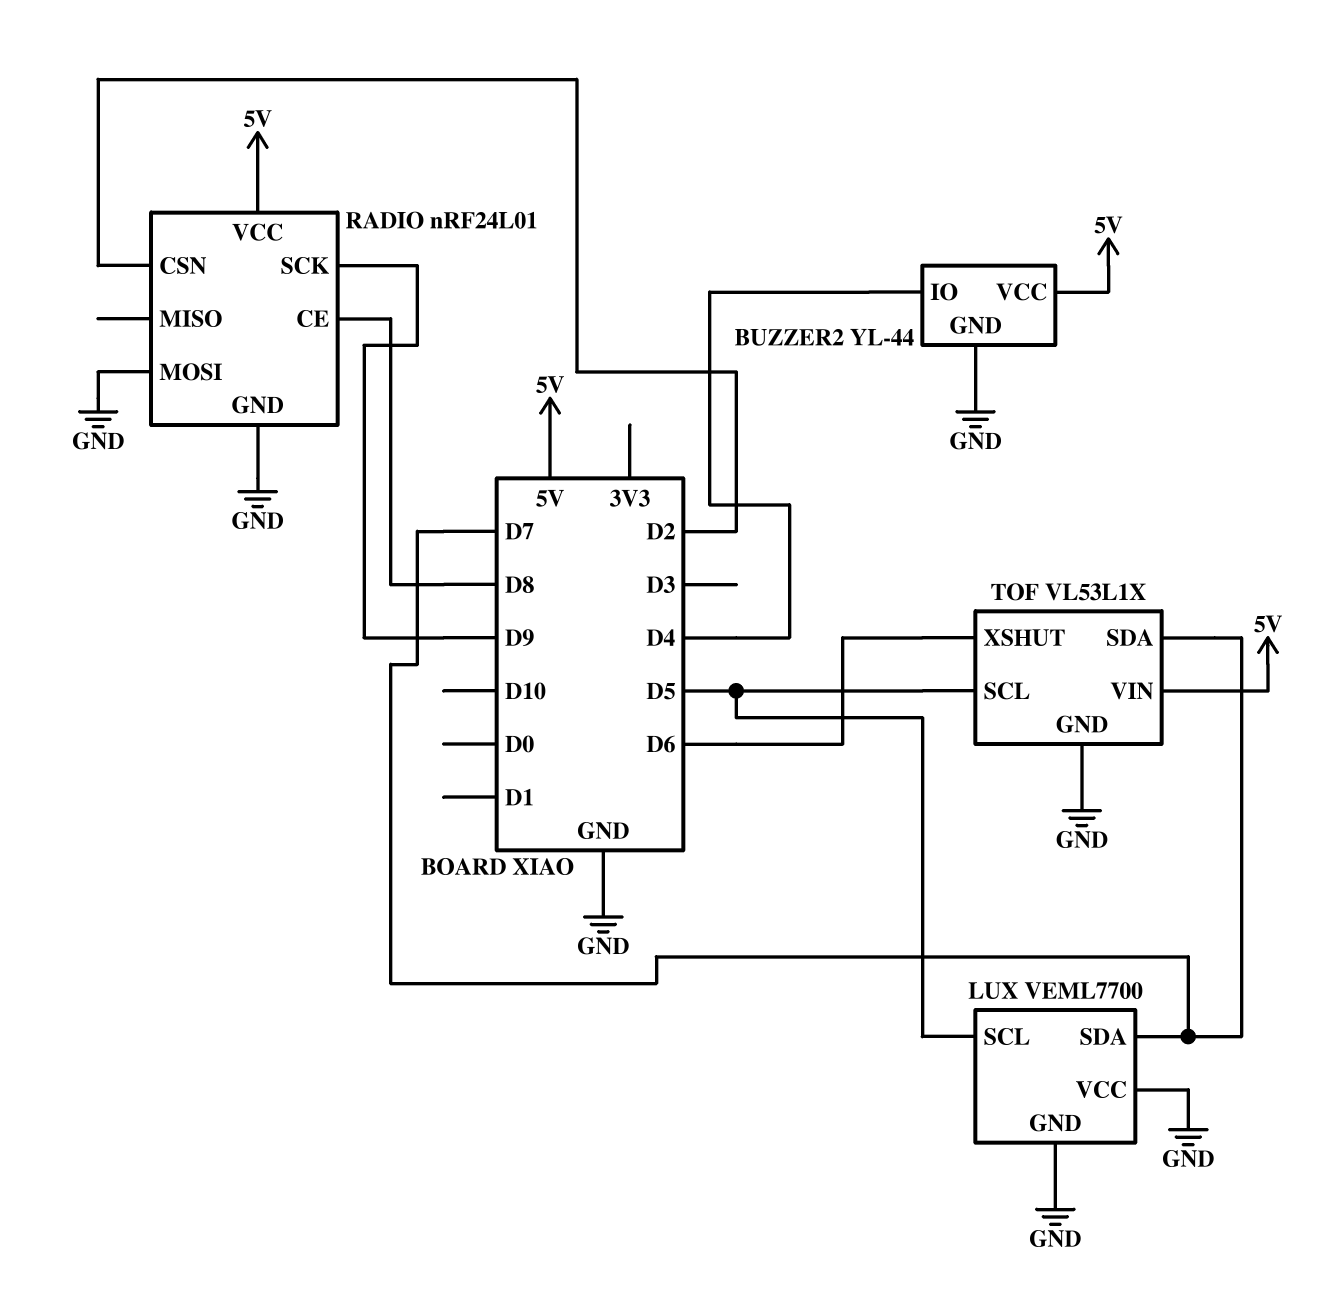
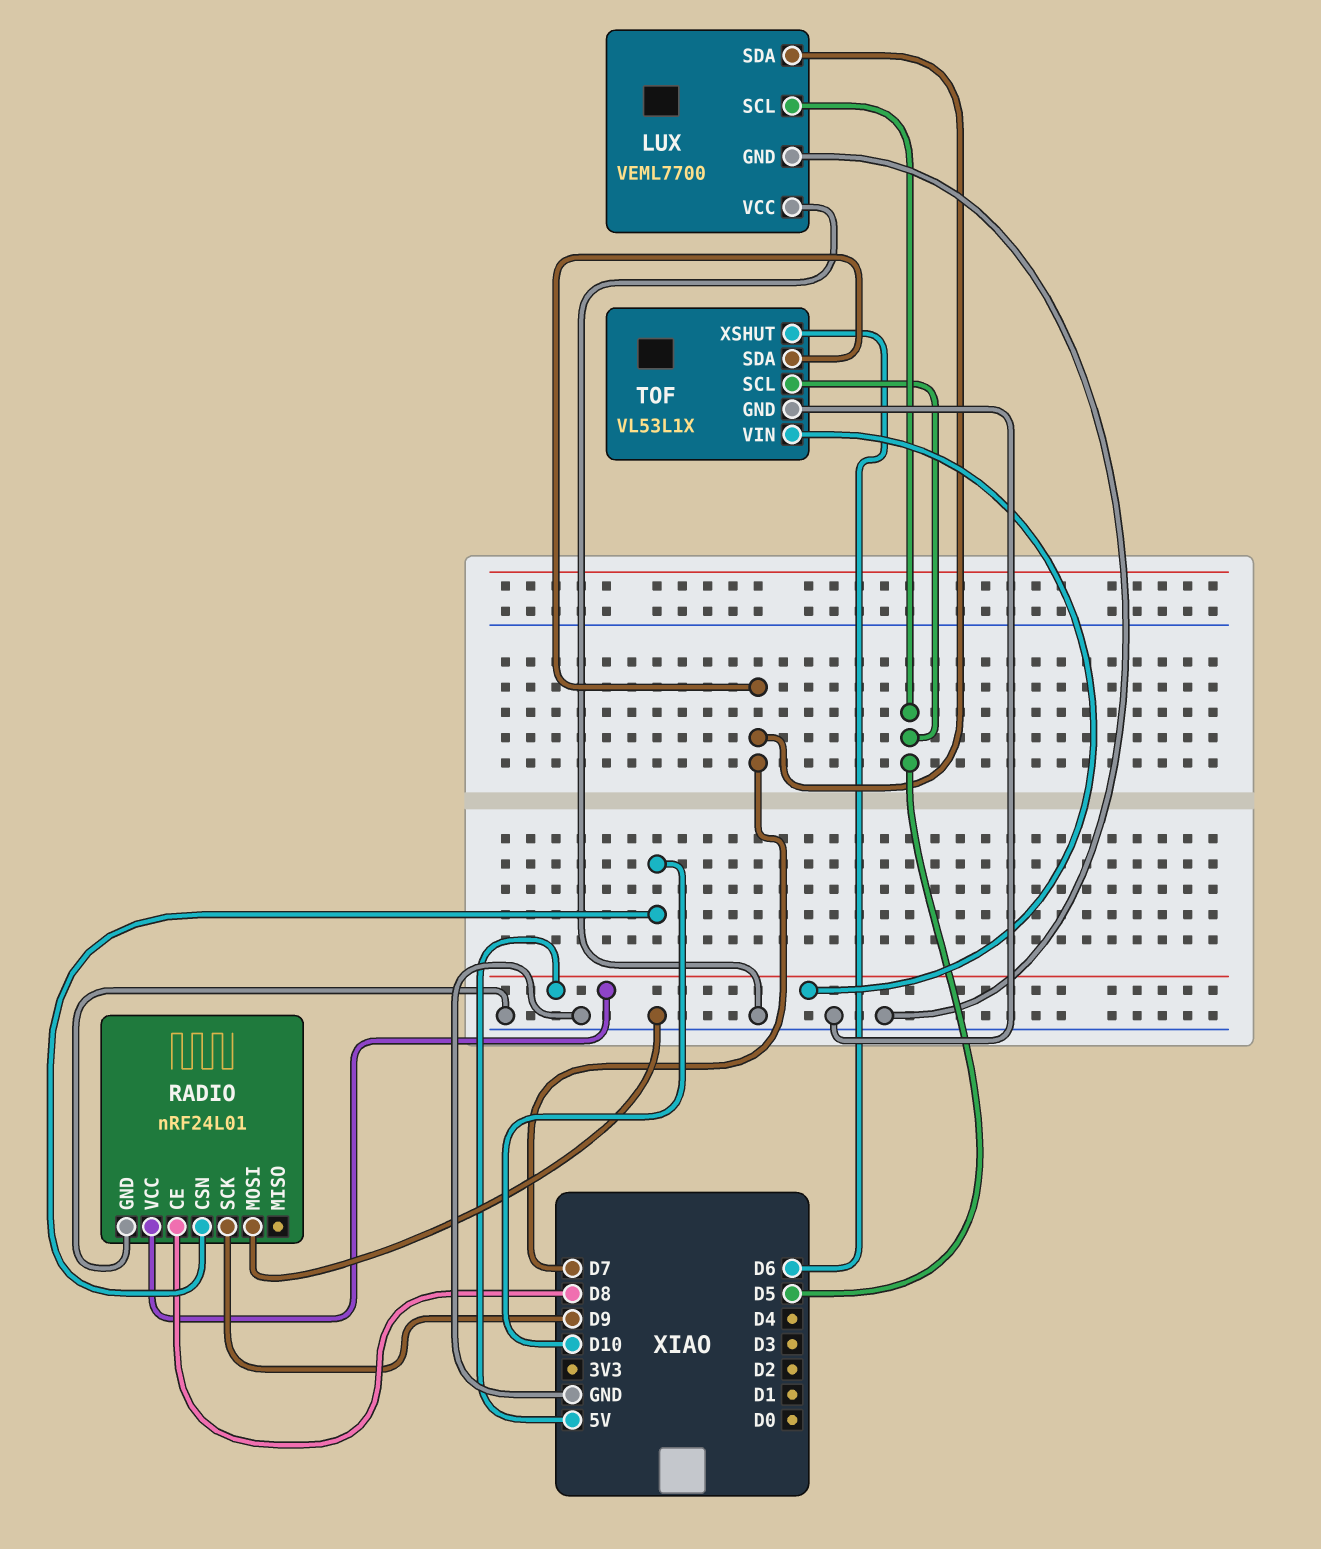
BUZZER2: YL-44 -> none
BUZZER2 pin GND: GND -> none
BUZZER2 pin IO: D4 -> none
BUZZER2 pin VCC: 5V -> none
RADIO pin CSN: D2 -> D10

